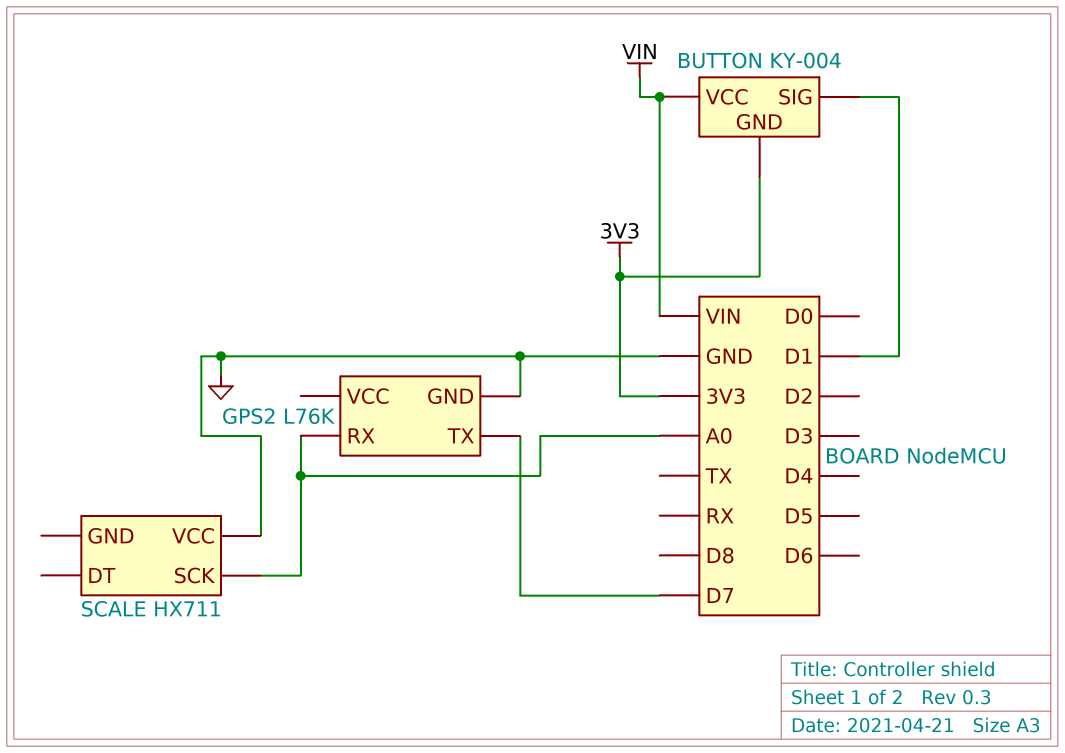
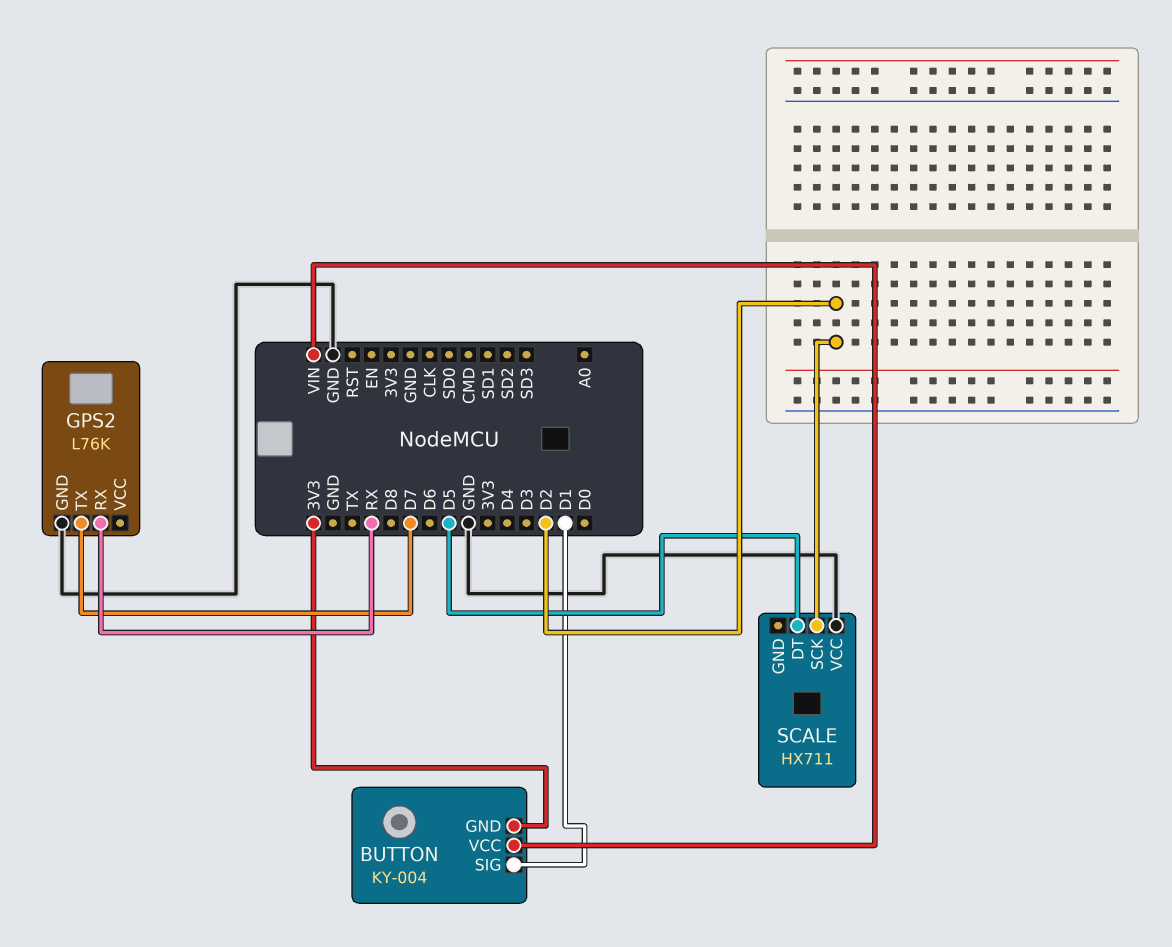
GPS2 pin RX: A0 -> RX
SCALE pin DT: none -> D5
SCALE pin SCK: A0 -> D2

